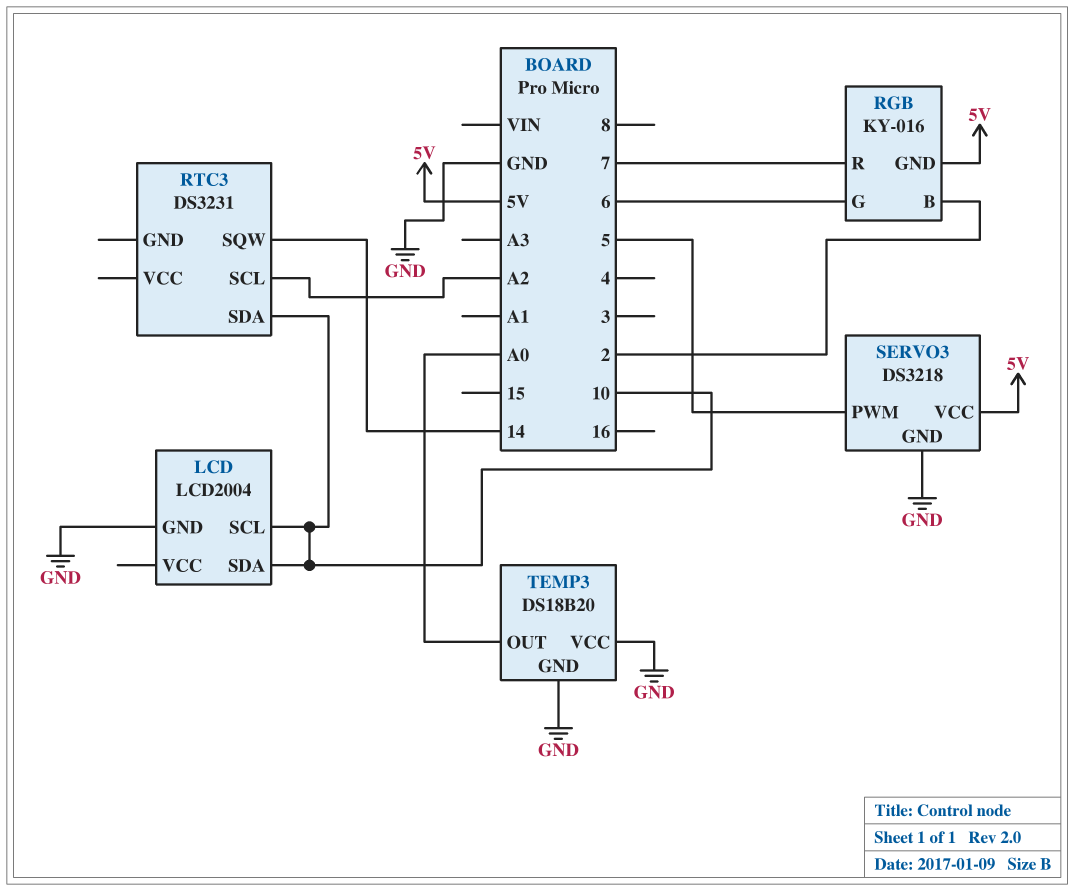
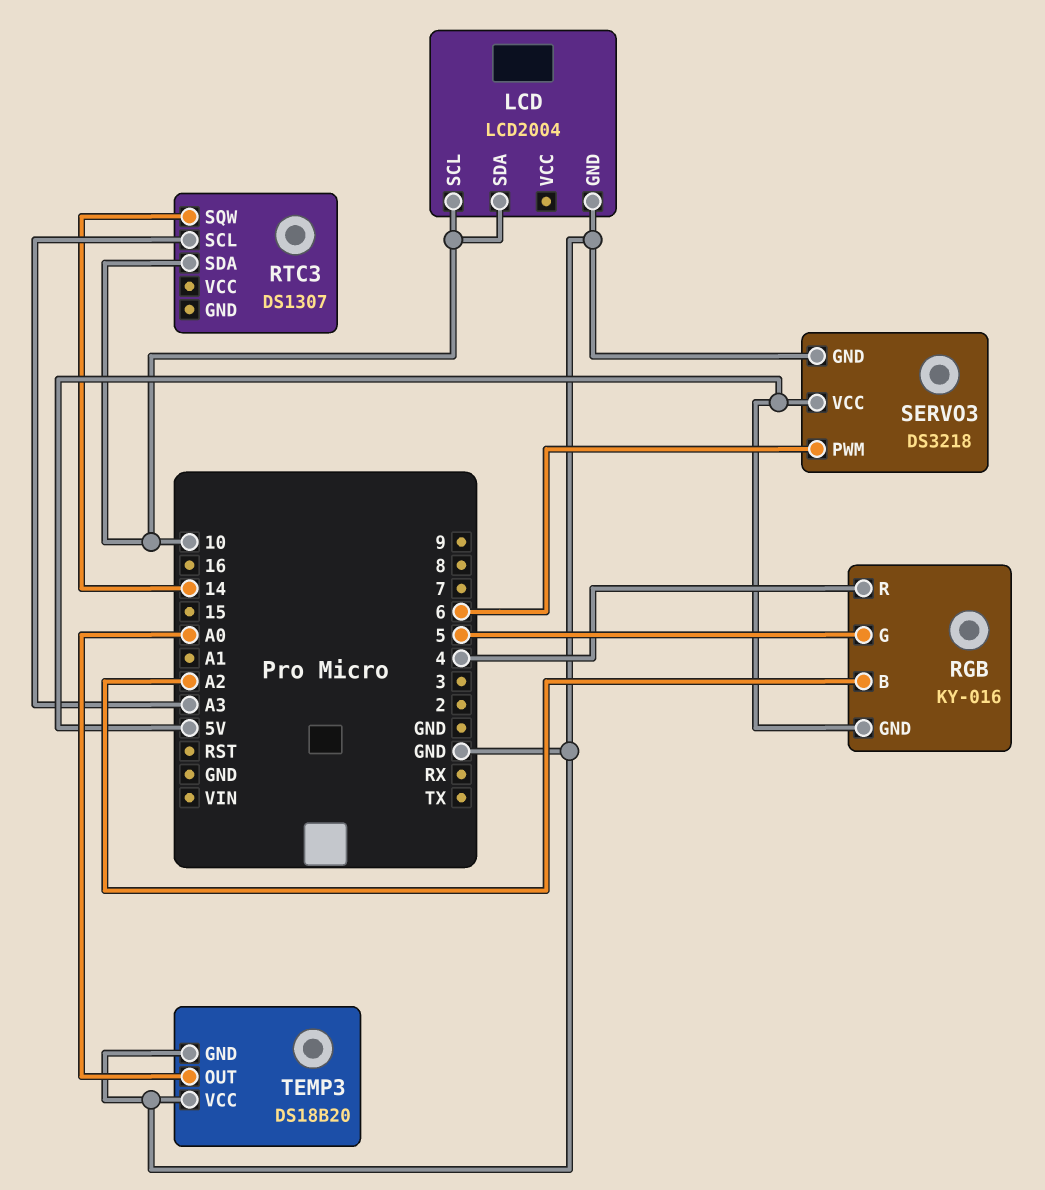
RGB pin B: 2 -> A2
RGB pin G: 6 -> 5
RGB pin R: 7 -> 4
RTC3: DS3231 -> DS1307
RTC3 pin SCL: A2 -> A3
SERVO3 pin PWM: 5 -> 6

